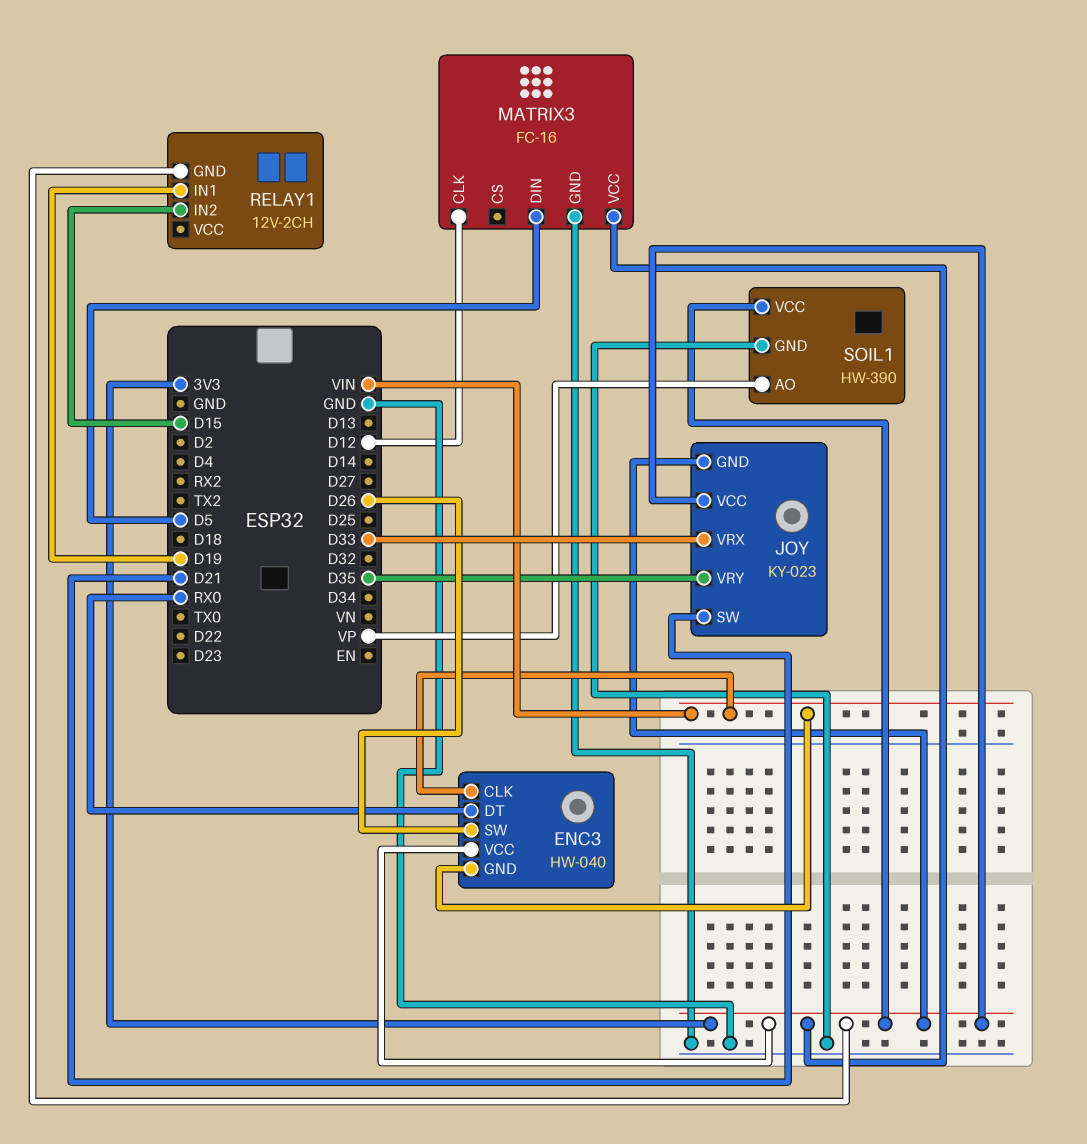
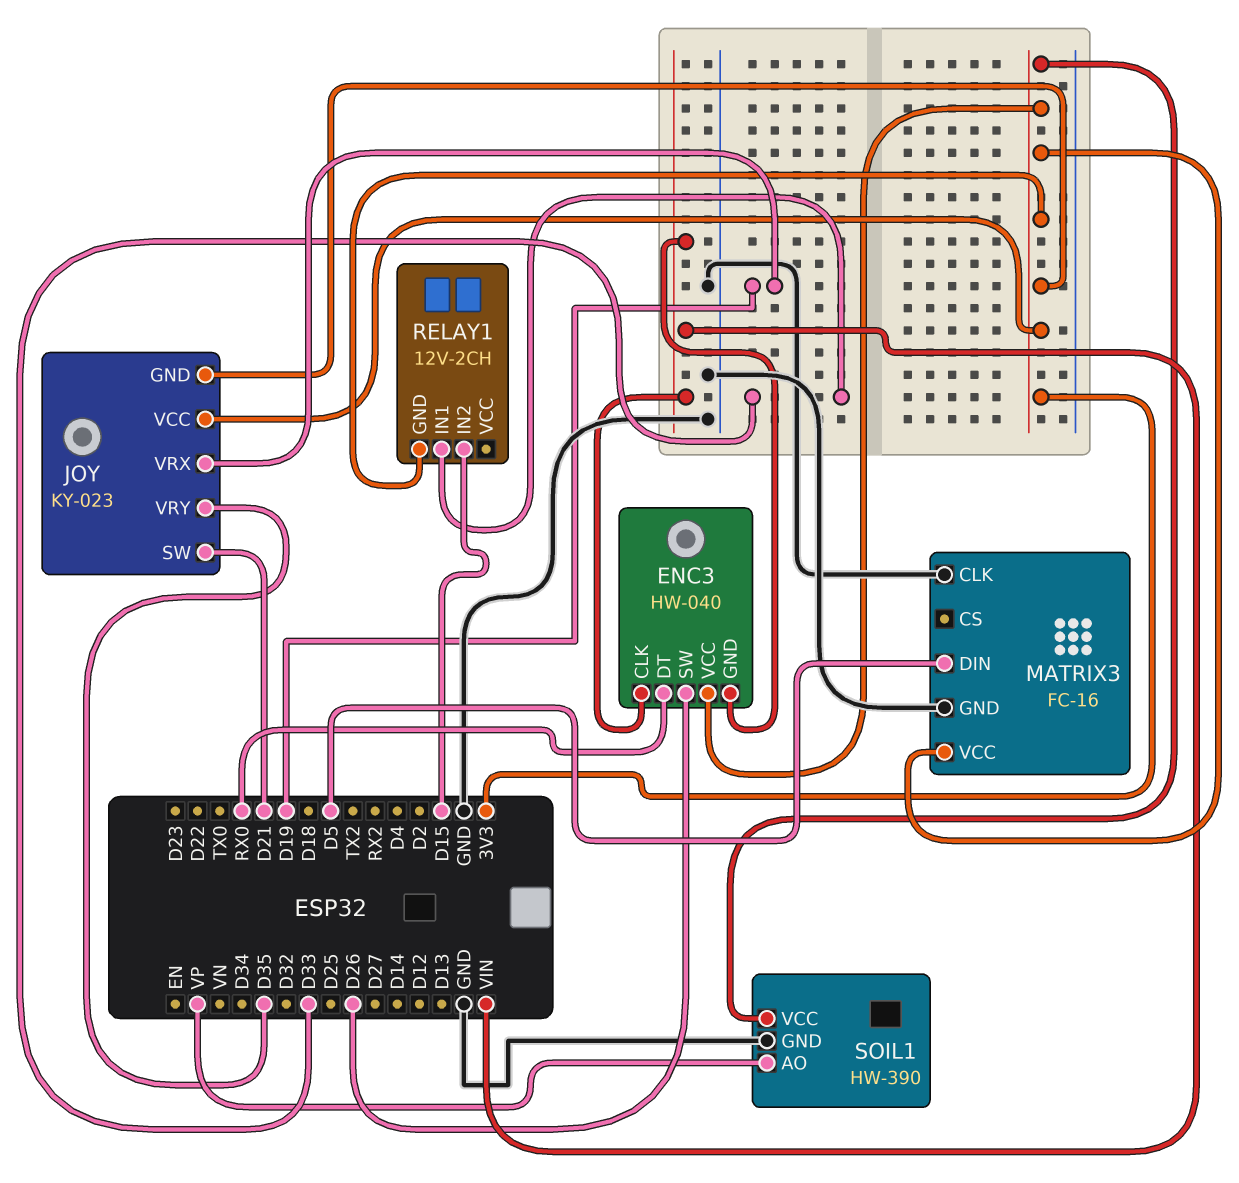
JOY pin VRX: D33 -> D19
MATRIX3 pin CLK: D12 -> GND
RELAY1 pin IN1: D19 -> D33

